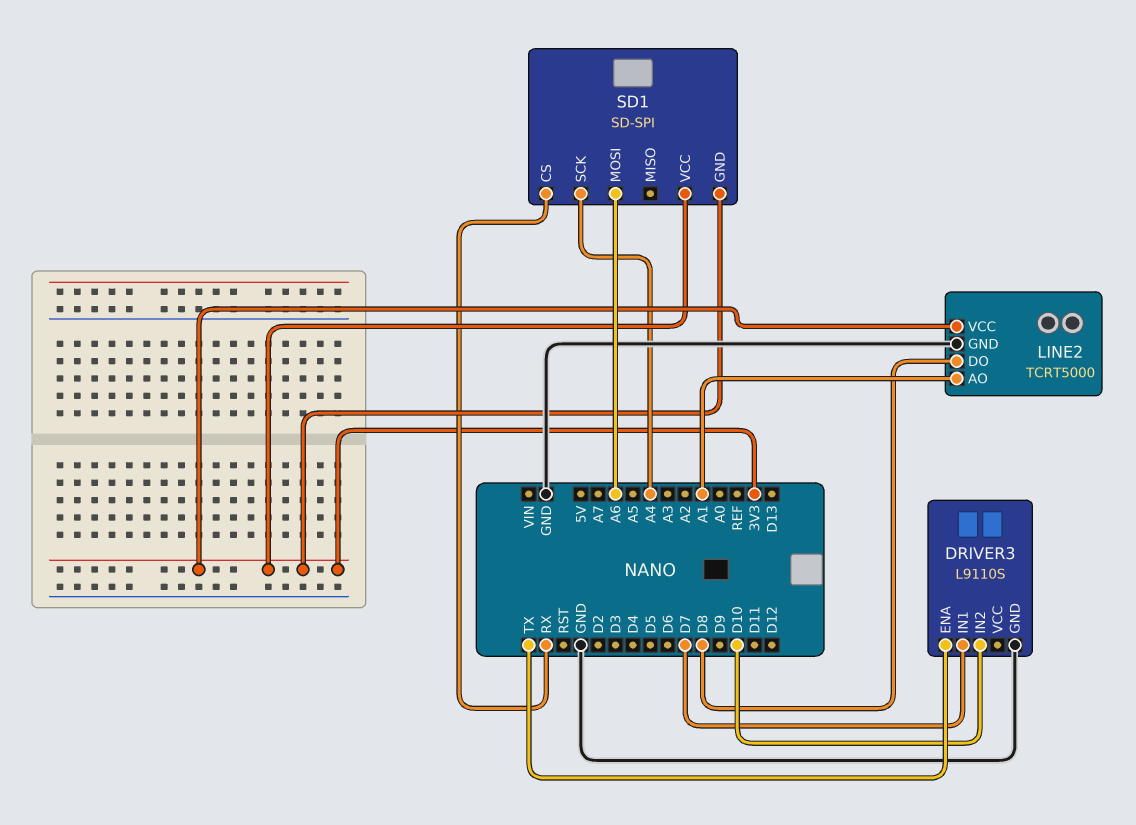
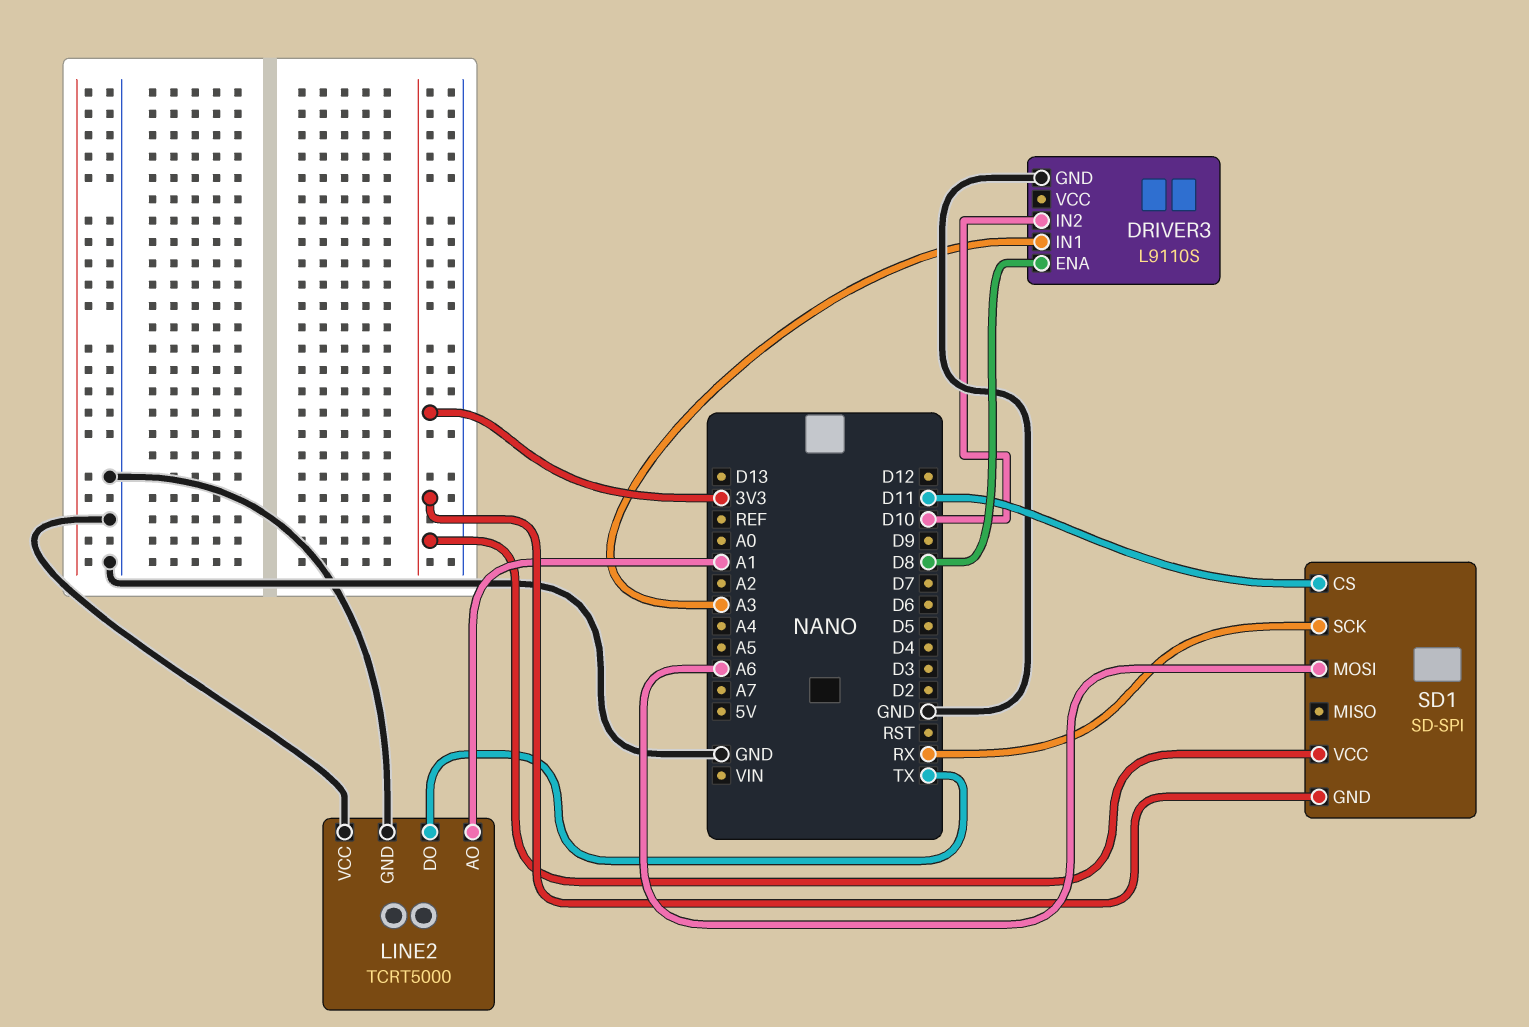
DRIVER3 pin ENA: TX -> D8
DRIVER3 pin IN1: D7 -> A3
LINE2 pin DO: D8 -> TX
LINE2 pin VCC: 3V3 -> GND
SD1 pin CS: RX -> D11
SD1 pin SCK: A4 -> RX

